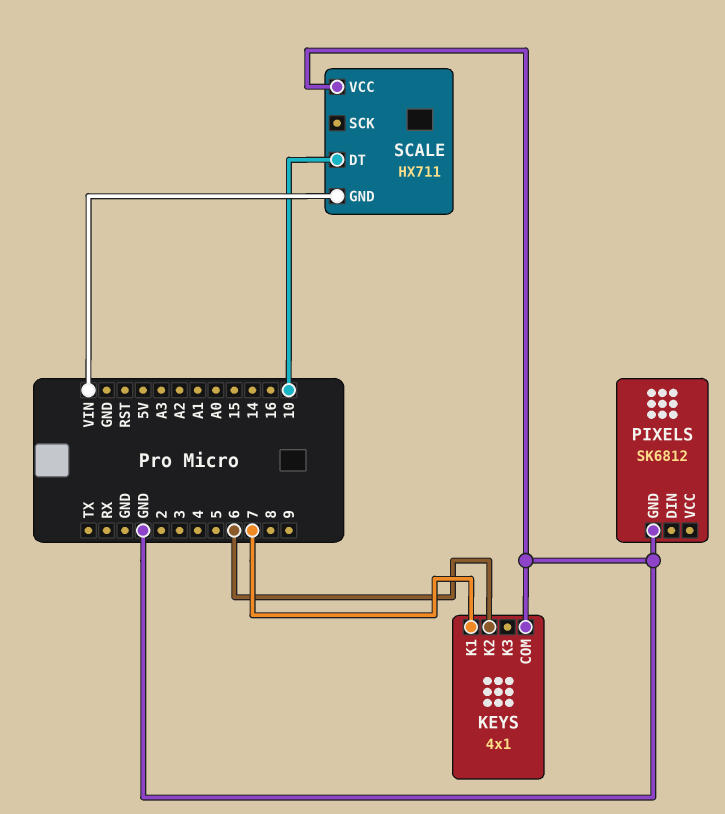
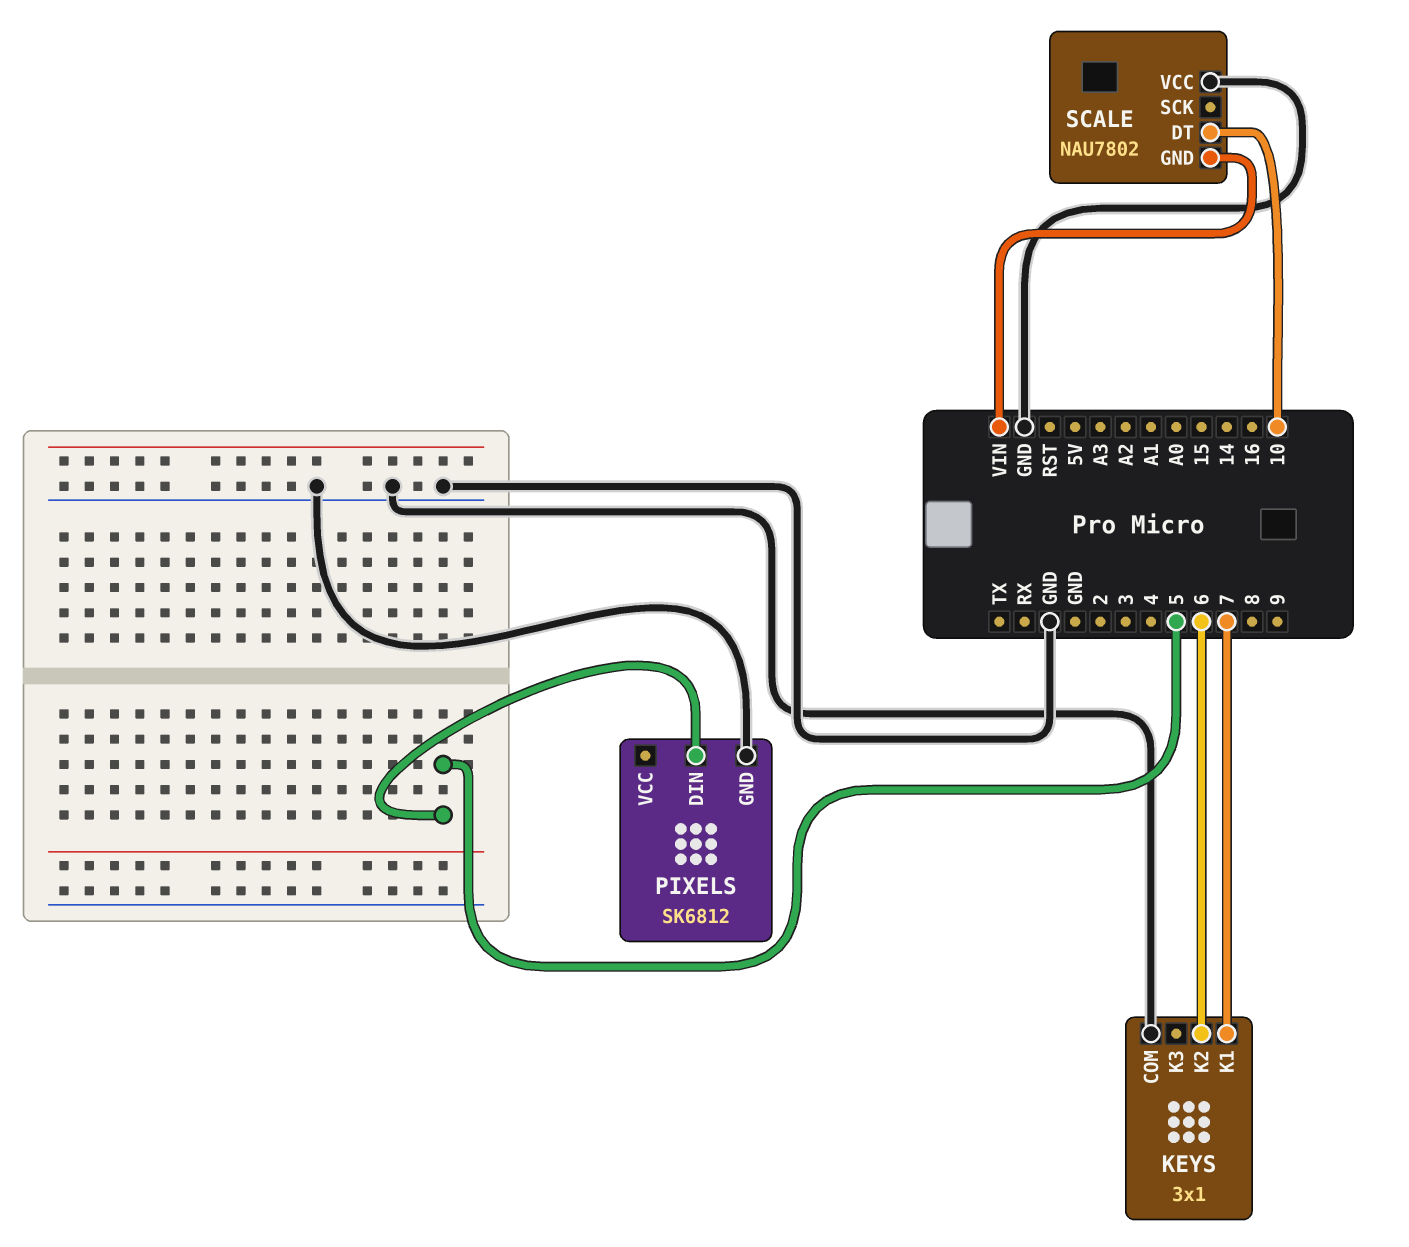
KEYS: 4x1 -> 3x1
PIXELS pin DIN: none -> 5
SCALE: HX711 -> NAU7802

